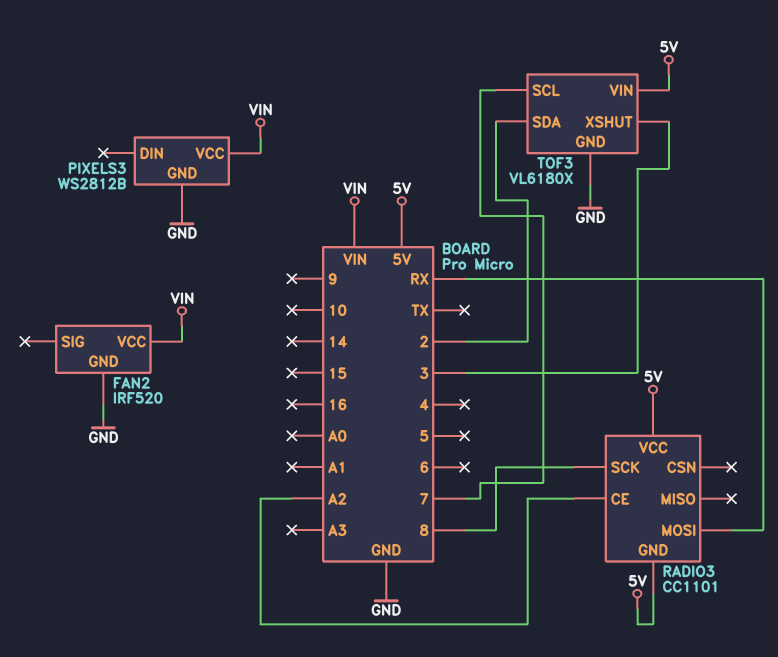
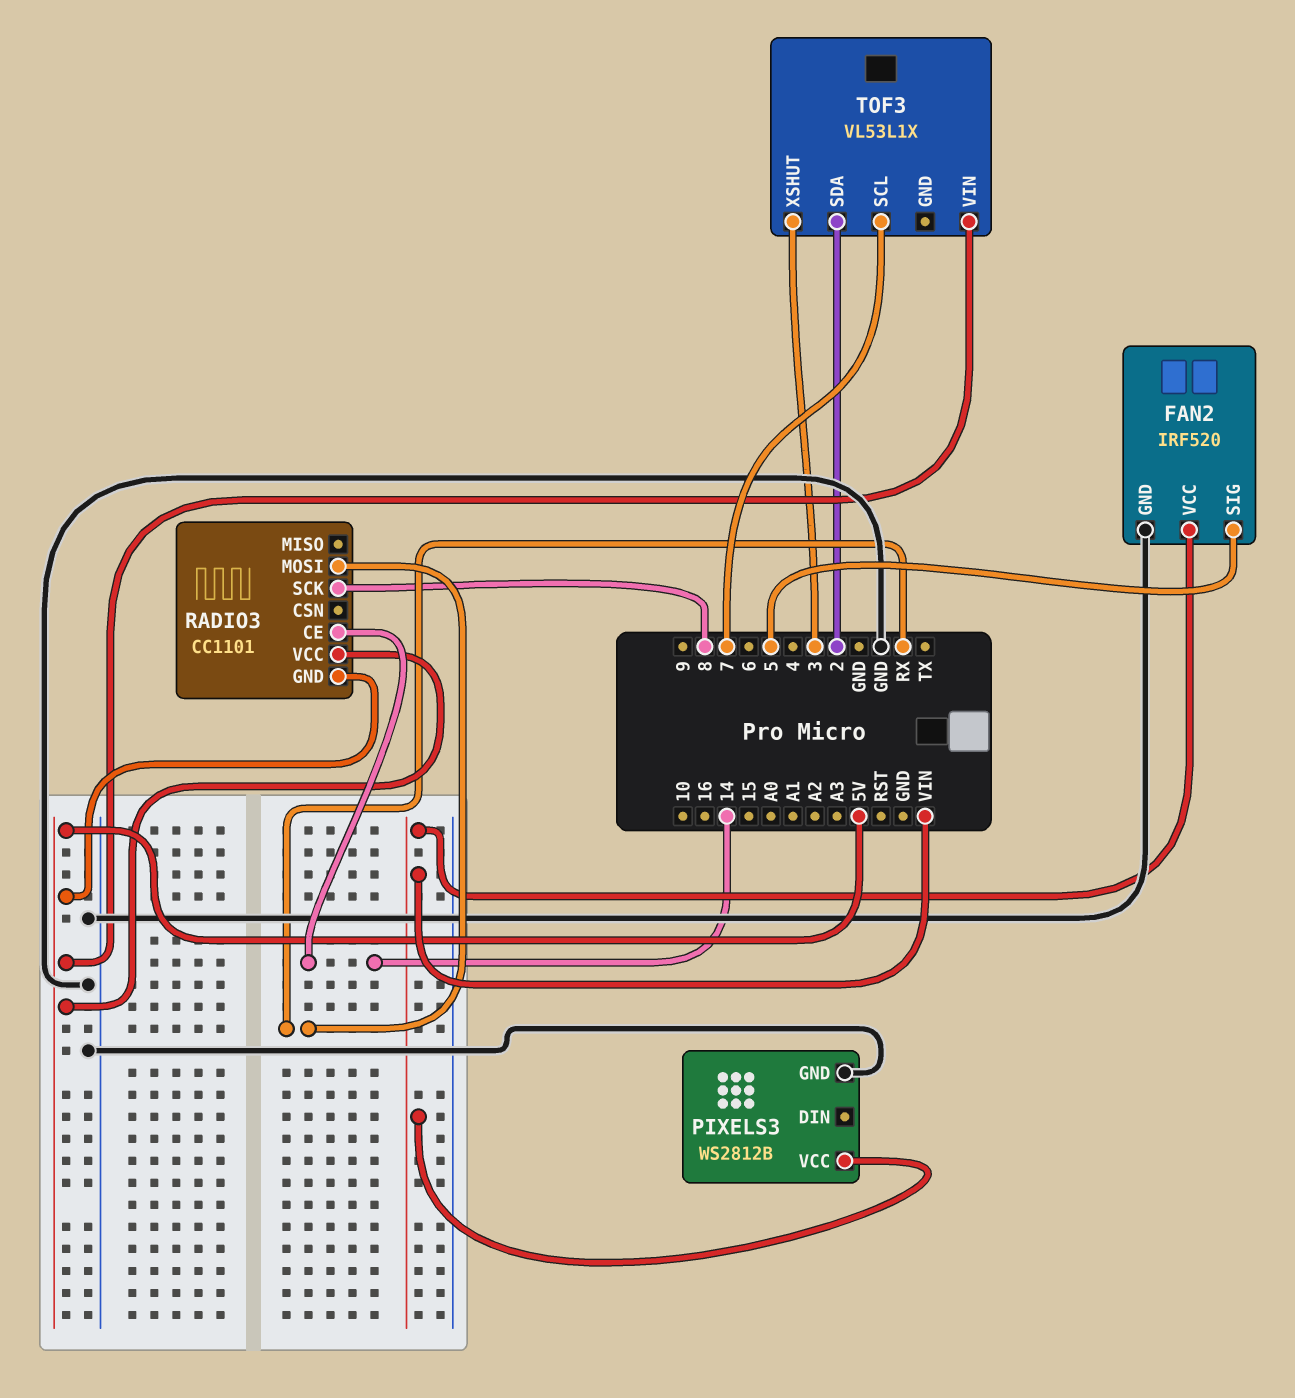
FAN2 pin SIG: none -> 5
RADIO3 pin CE: A2 -> 14
TOF3: VL6180X -> VL53L1X
TOF3 pin GND: GND -> none

